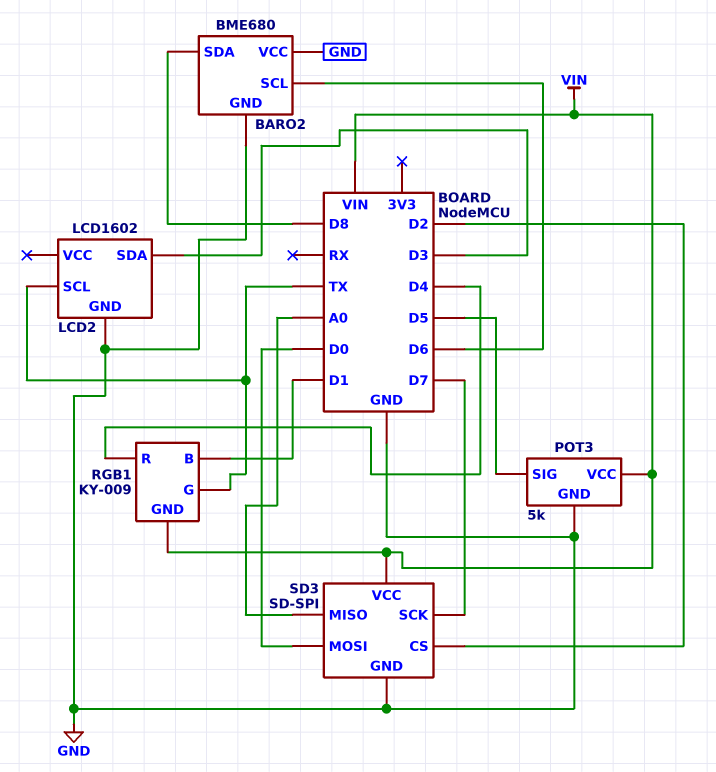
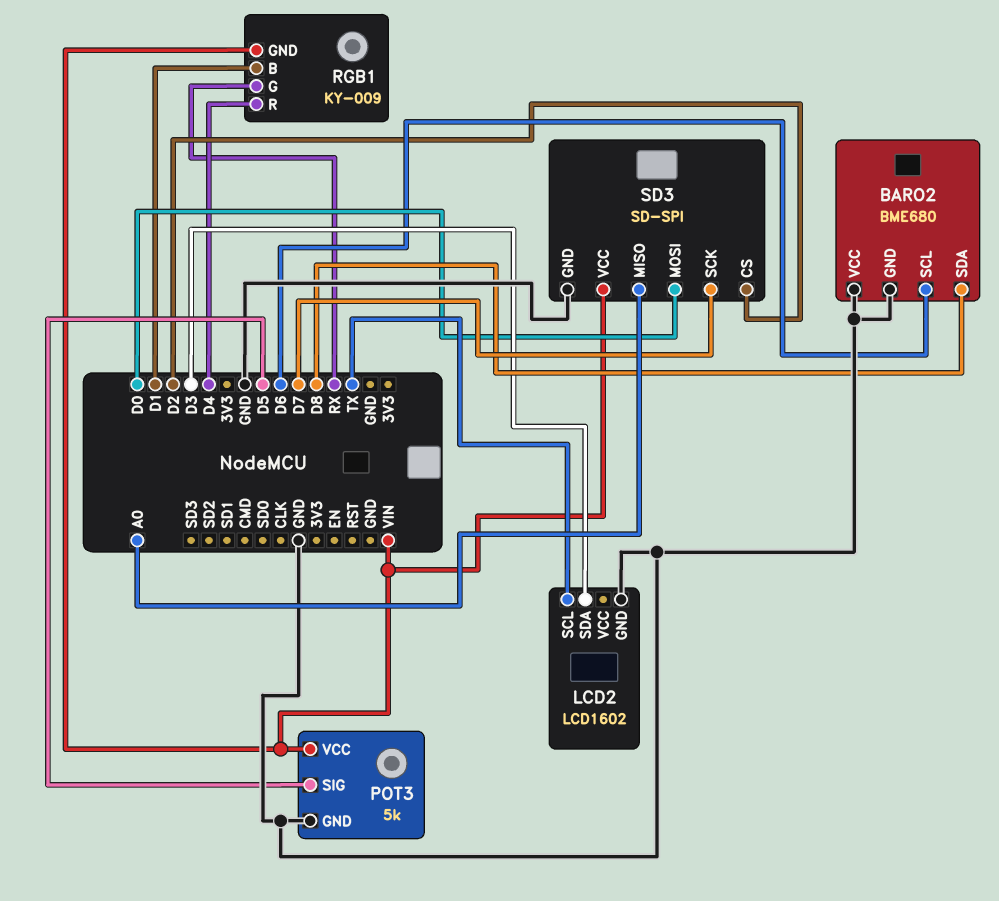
RGB1 pin G: TX -> RX

